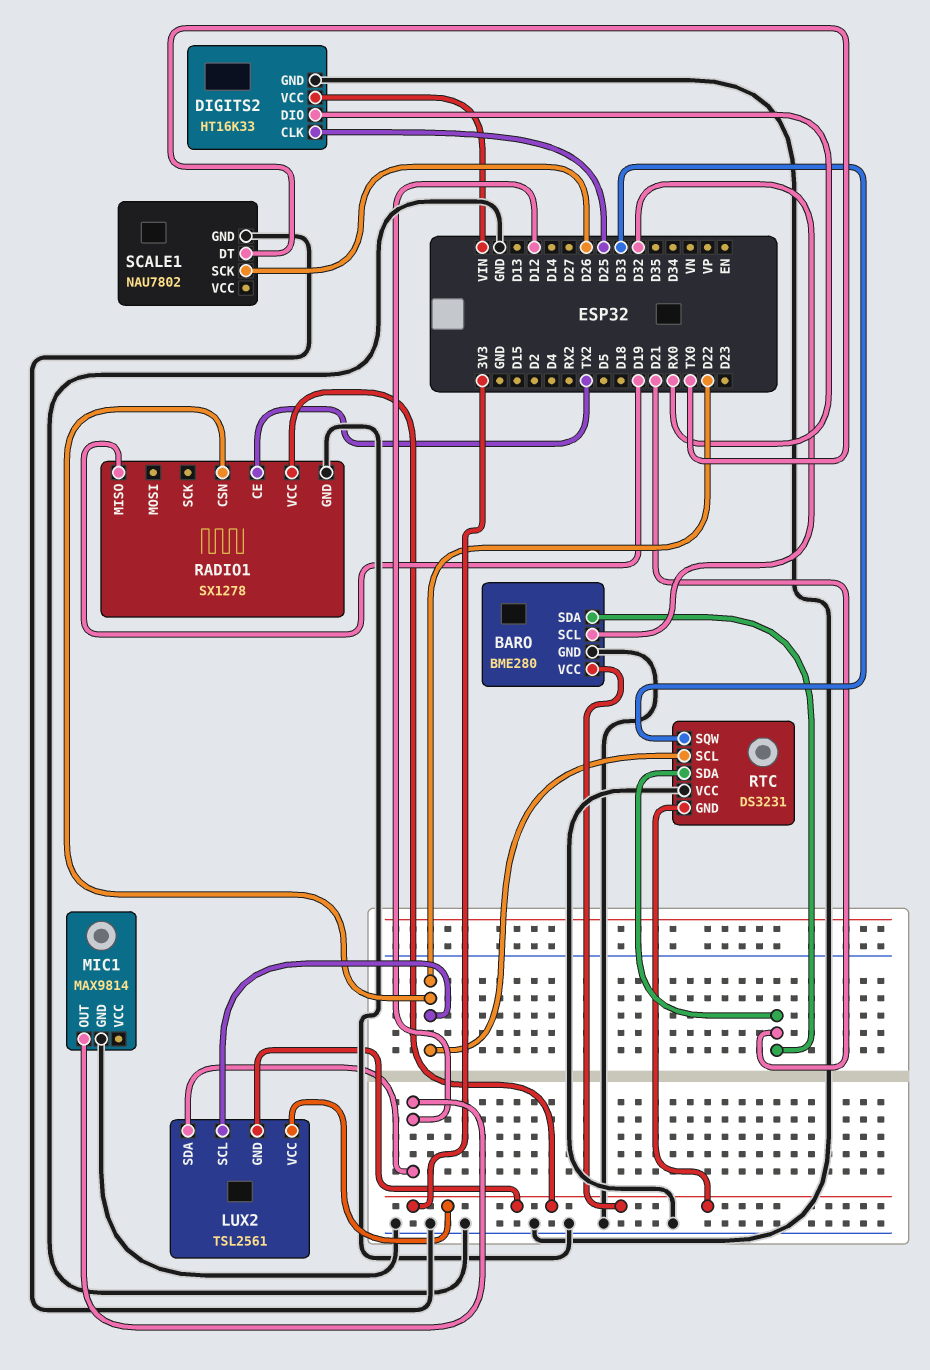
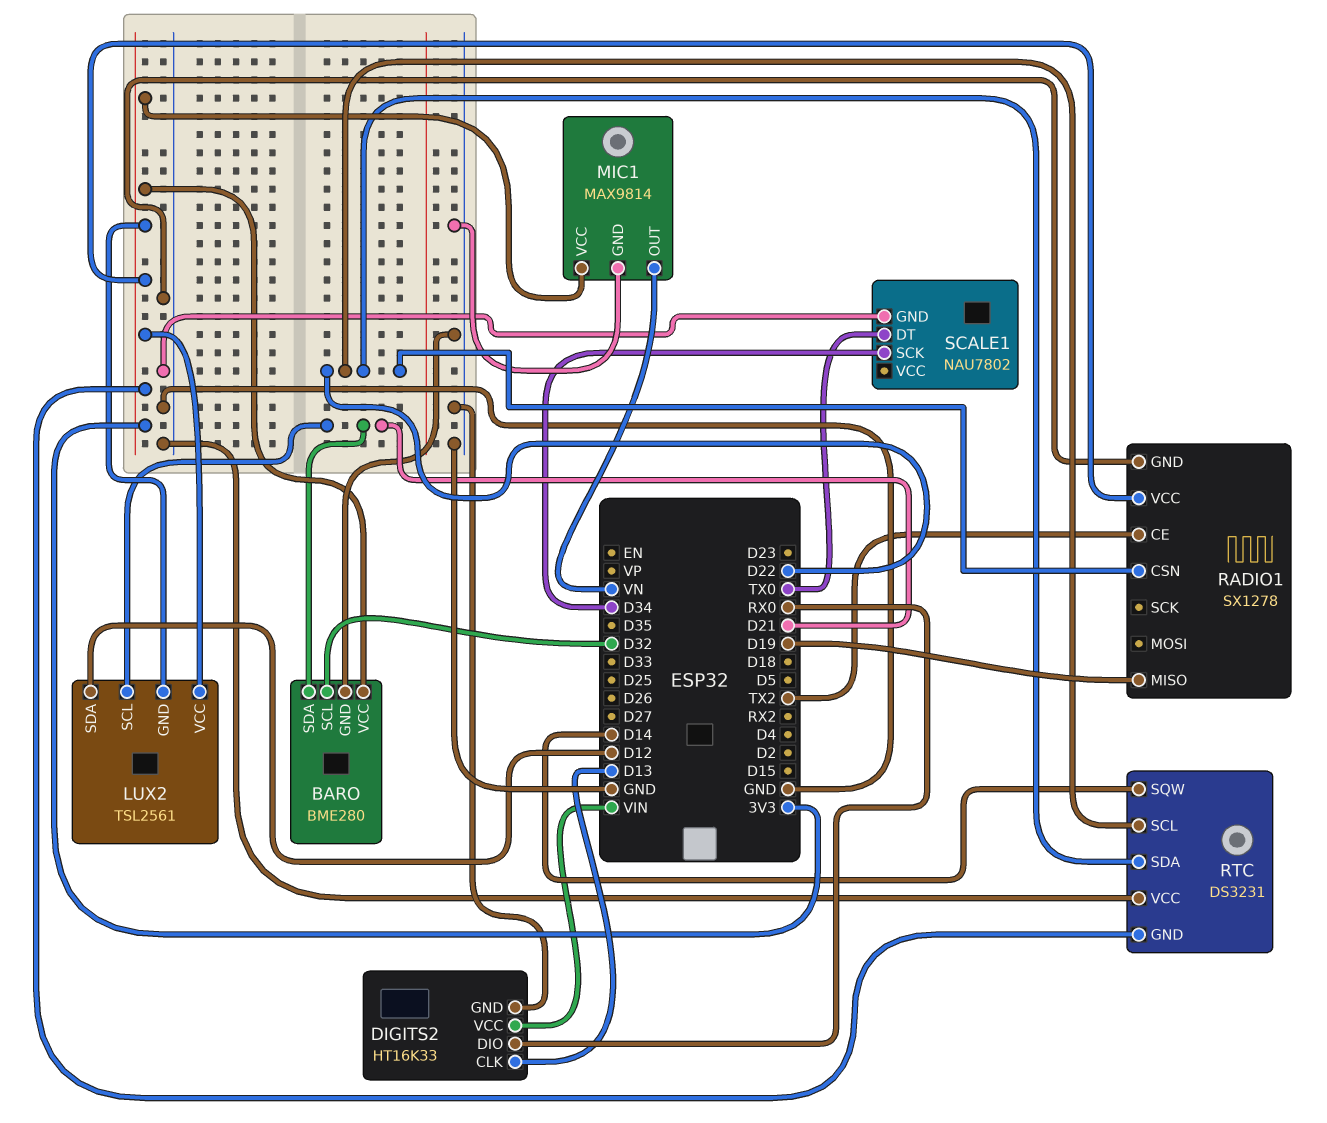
DIGITS2 pin CLK: D25 -> D13
LUX2 pin SCL: D22 -> D21
MIC1 pin OUT: D12 -> VN
MIC1 pin VCC: none -> 3V3
RTC pin SDA: D21 -> D22
RTC pin SQW: D33 -> D14
SCALE1 pin SCK: D26 -> D34

